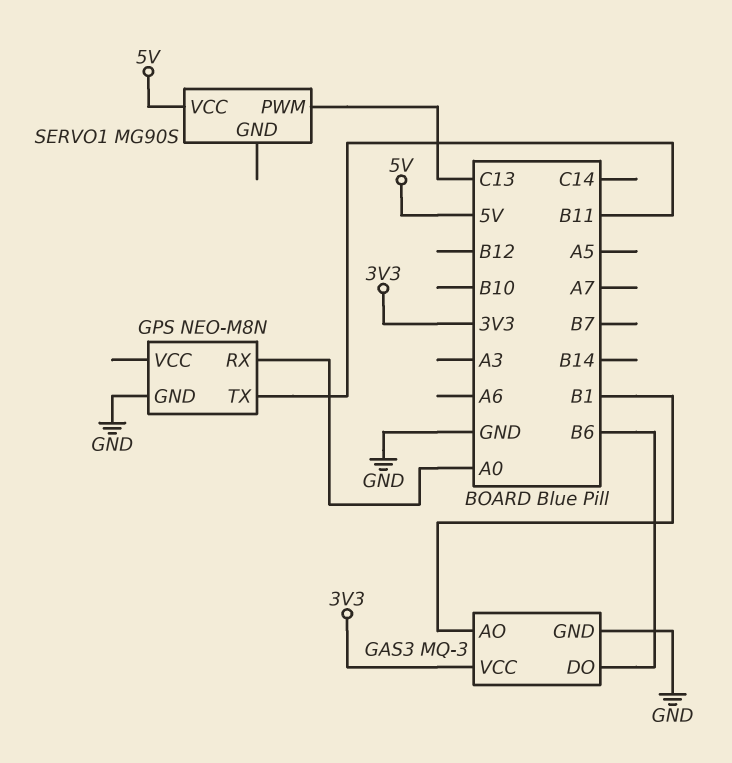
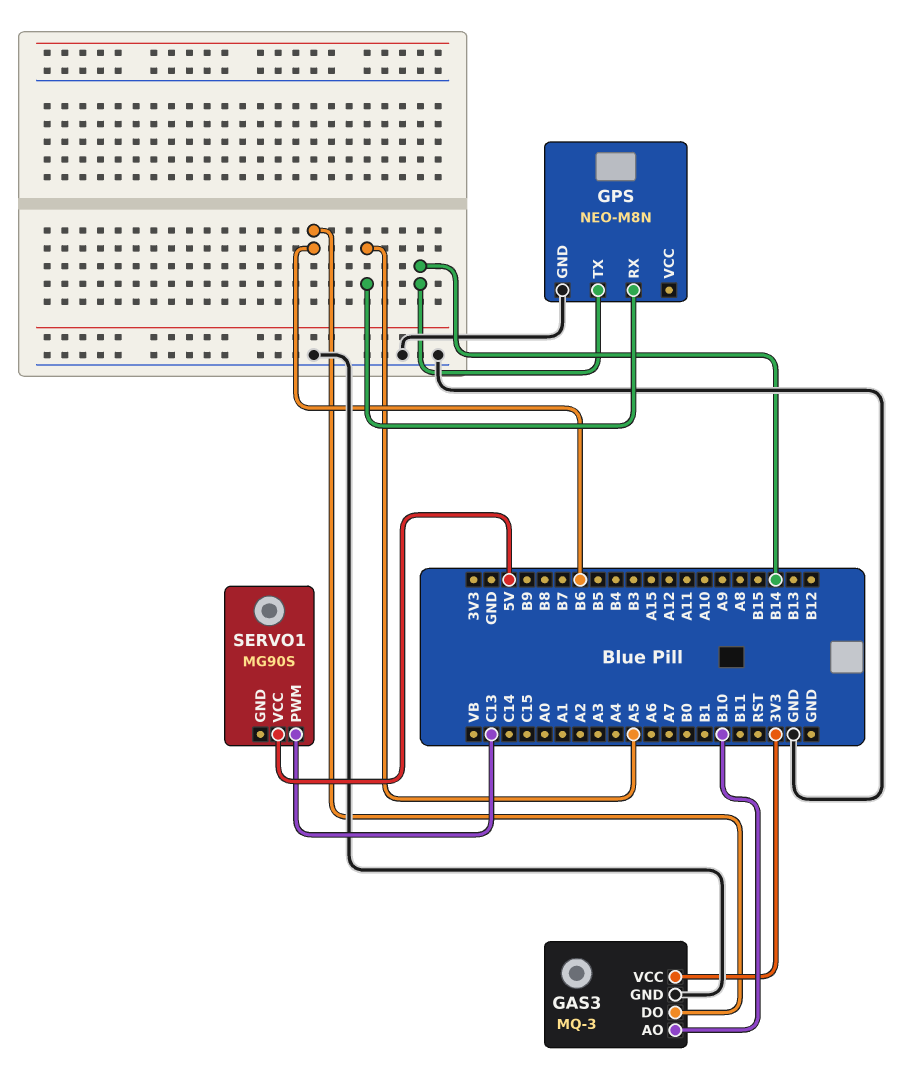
GAS3 pin AO: B1 -> B10
GPS pin RX: A0 -> A5
GPS pin TX: B11 -> B14

